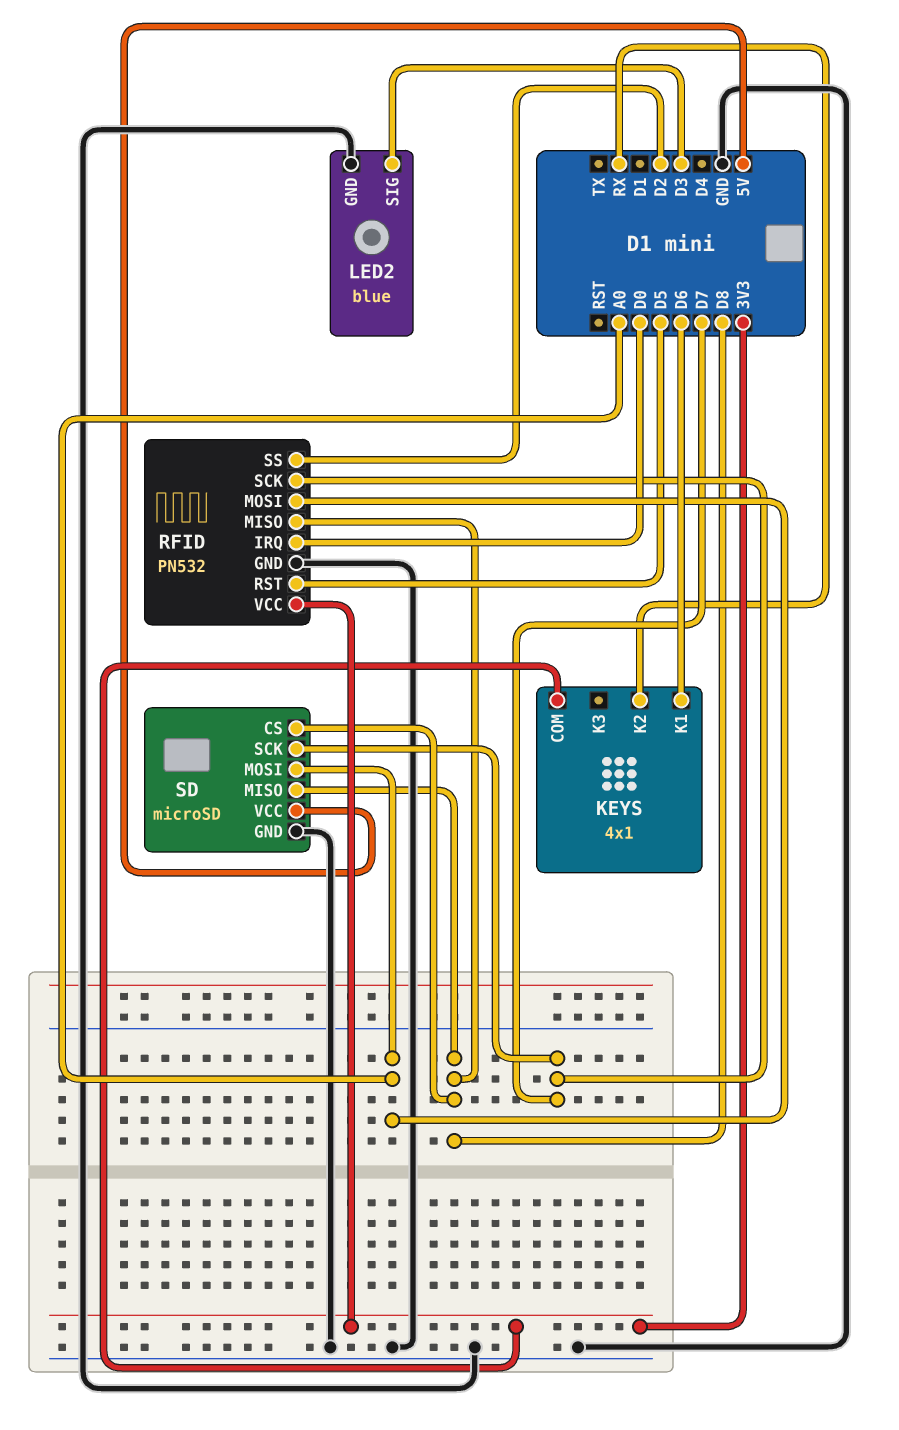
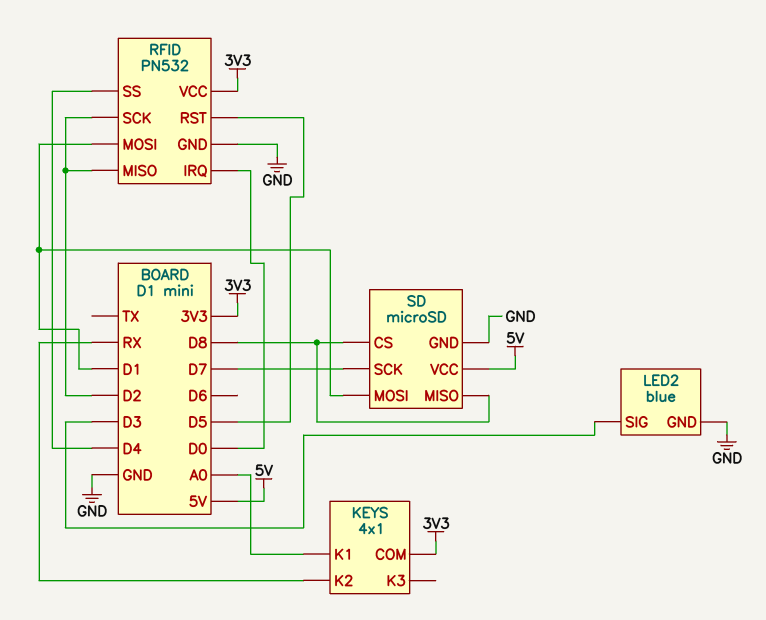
KEYS pin K1: D6 -> A0
RFID pin MISO: D8 -> D2
RFID pin MOSI: A0 -> D1
RFID pin SCK: D7 -> D2
RFID pin SS: D2 -> D4
SD pin MOSI: A0 -> D1

